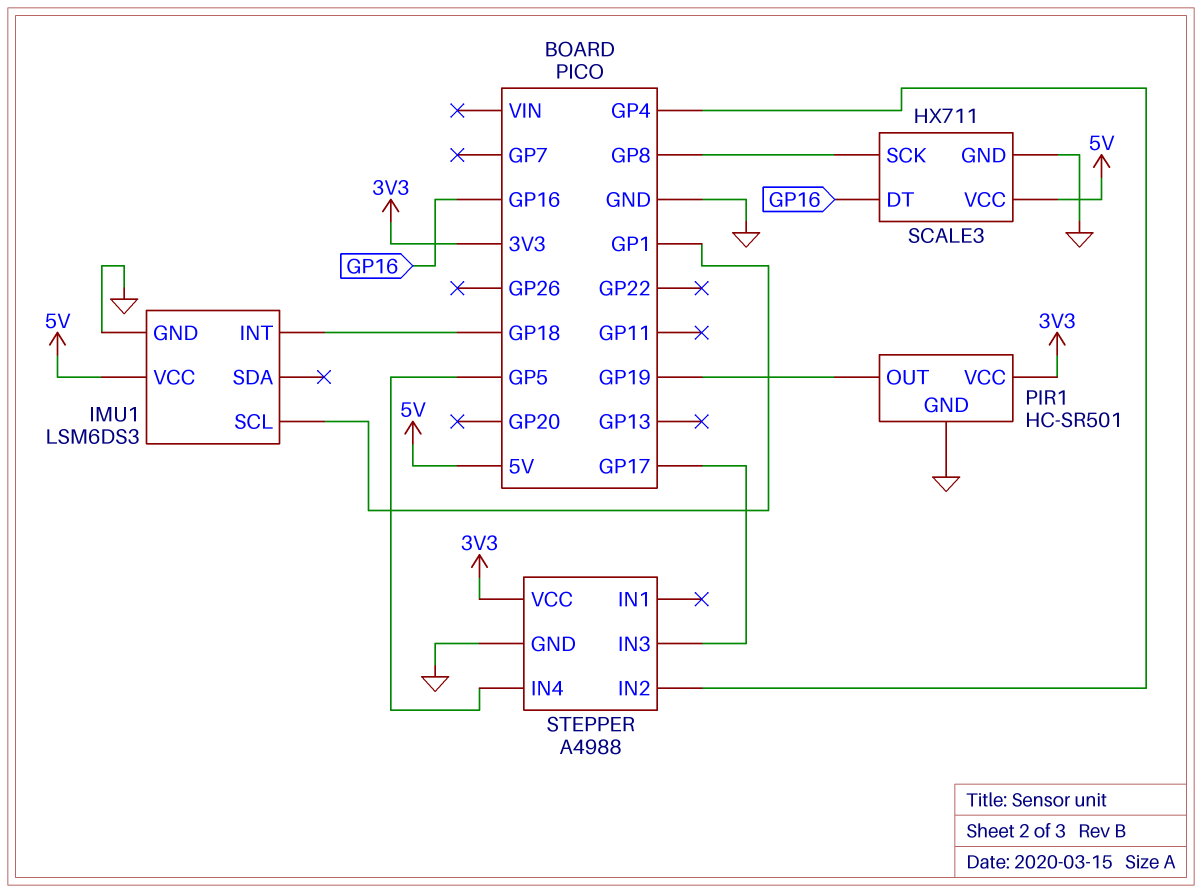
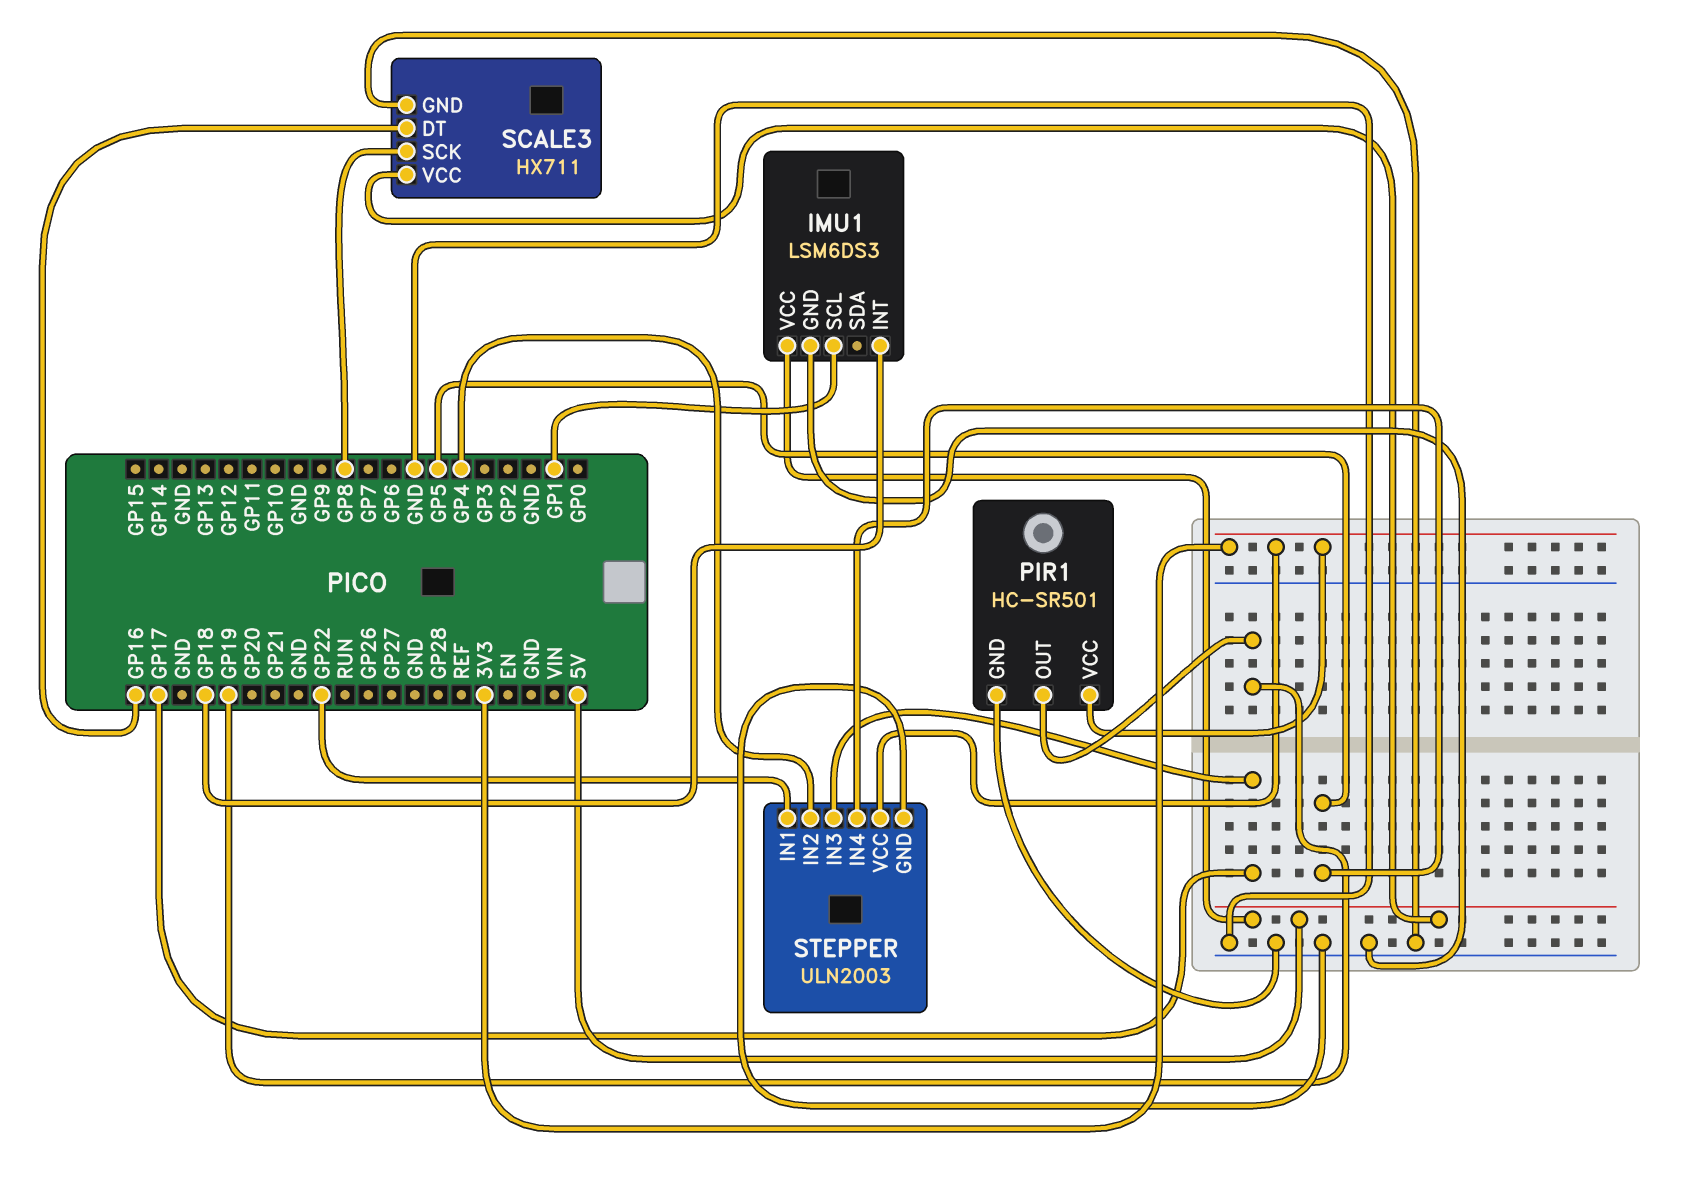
STEPPER: A4988 -> ULN2003
STEPPER pin IN1: none -> GP22

